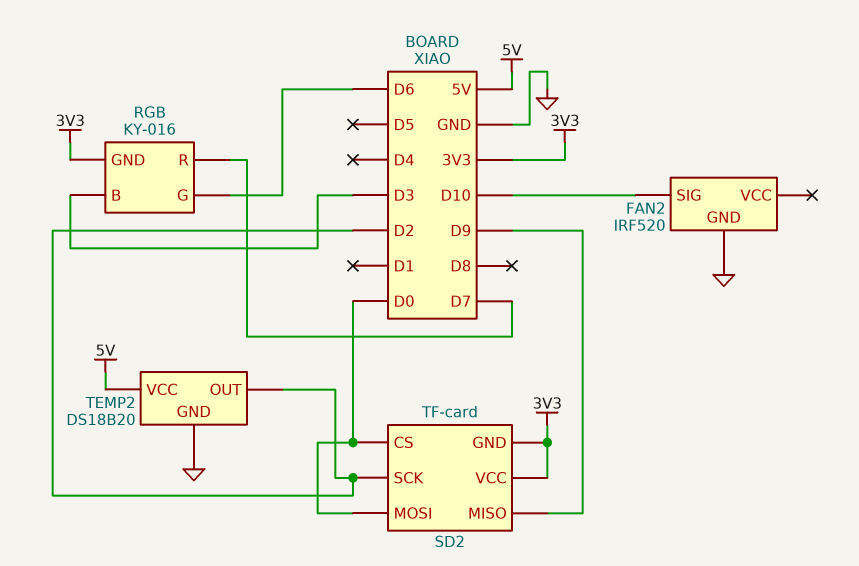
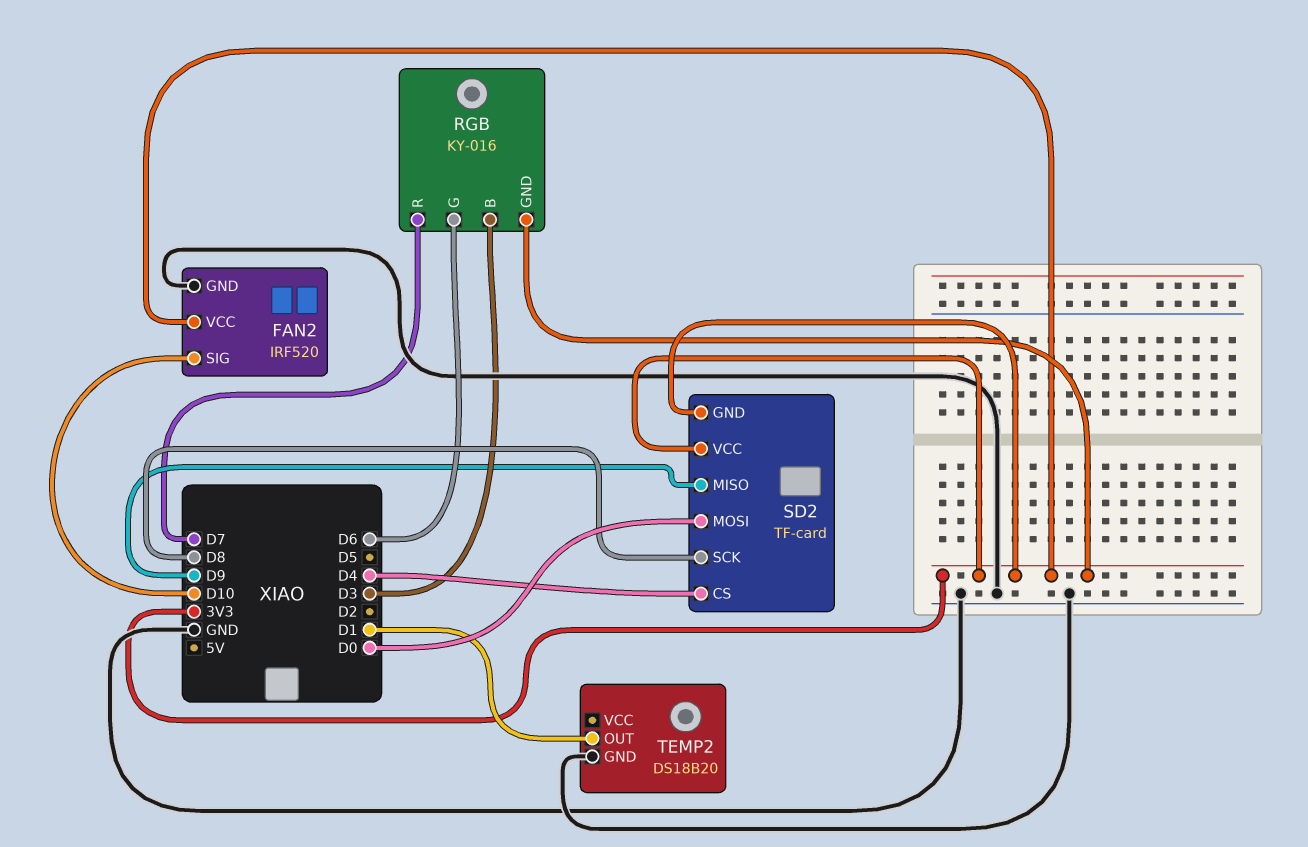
FAN2 pin VCC: none -> 3V3
SD2 pin CS: D0 -> D4
SD2 pin SCK: D2 -> D8
TEMP2 pin OUT: D2 -> D1
TEMP2 pin VCC: 5V -> none

